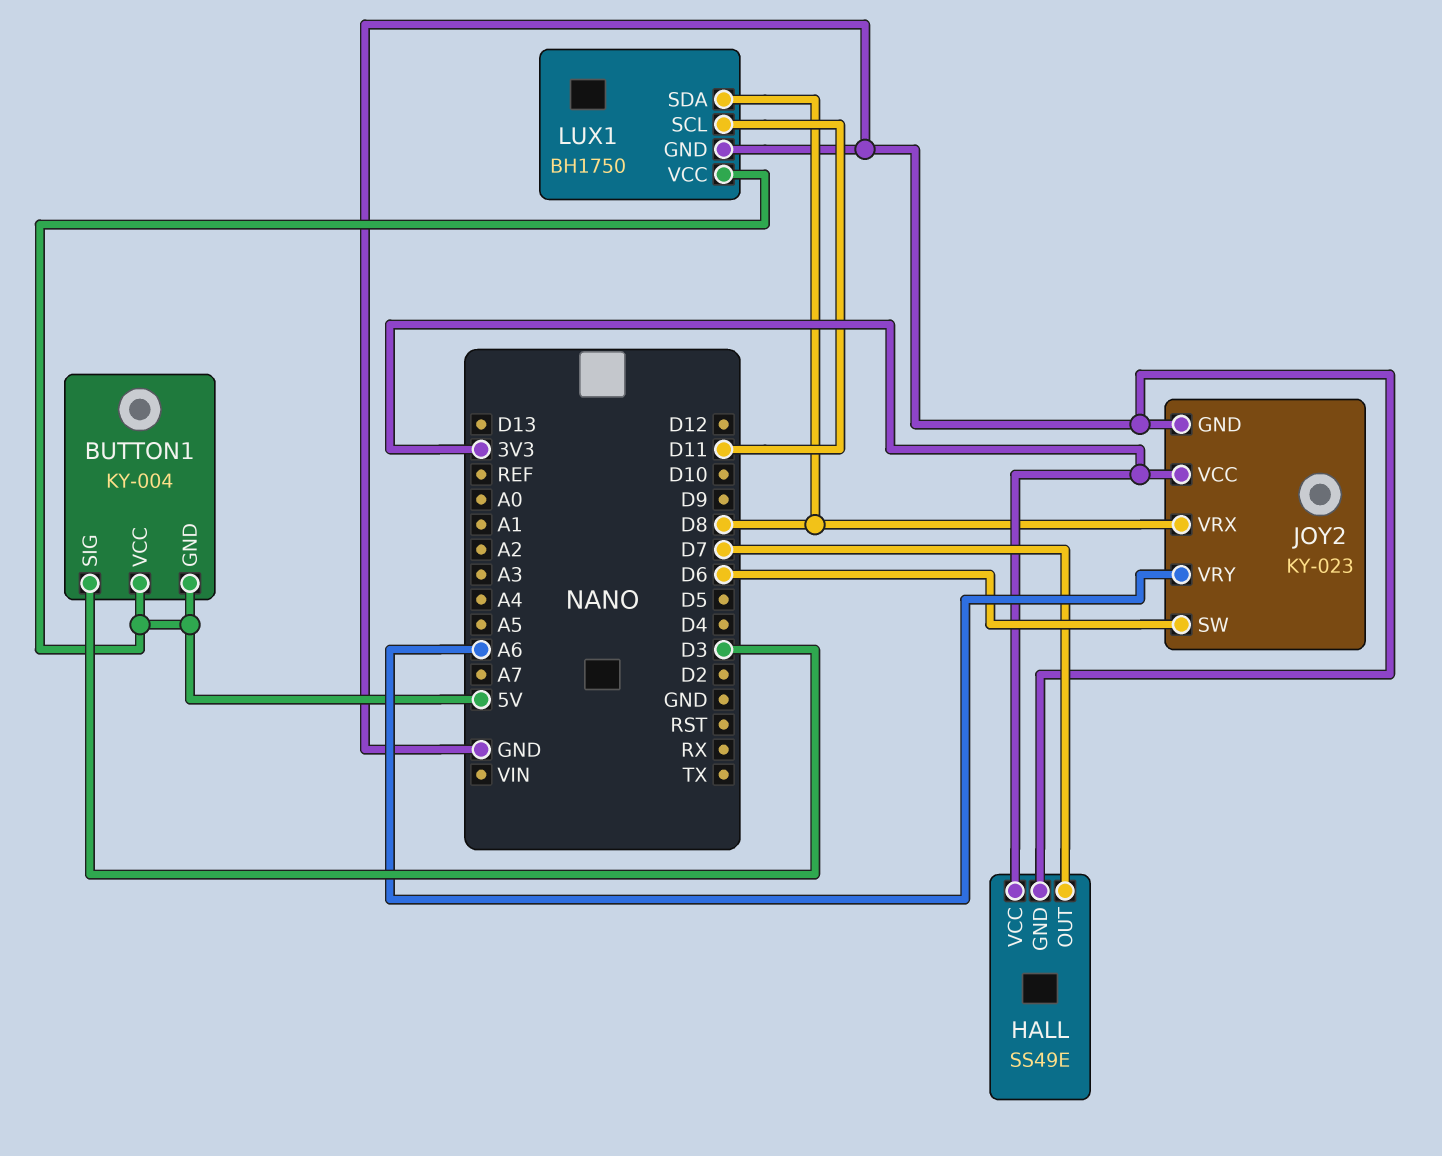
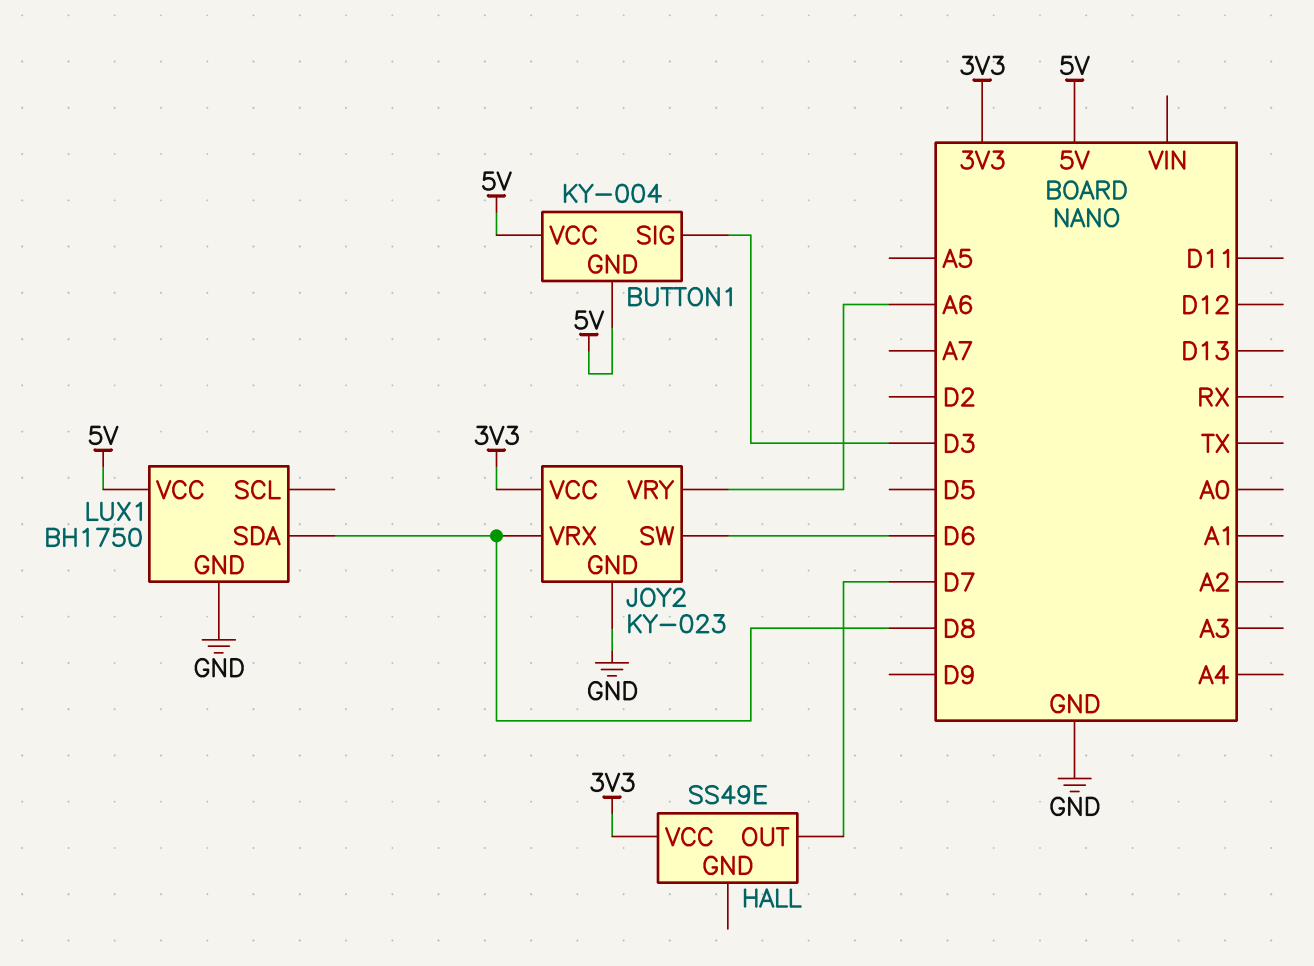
HALL pin GND: GND -> none
LUX1 pin SCL: D11 -> none

